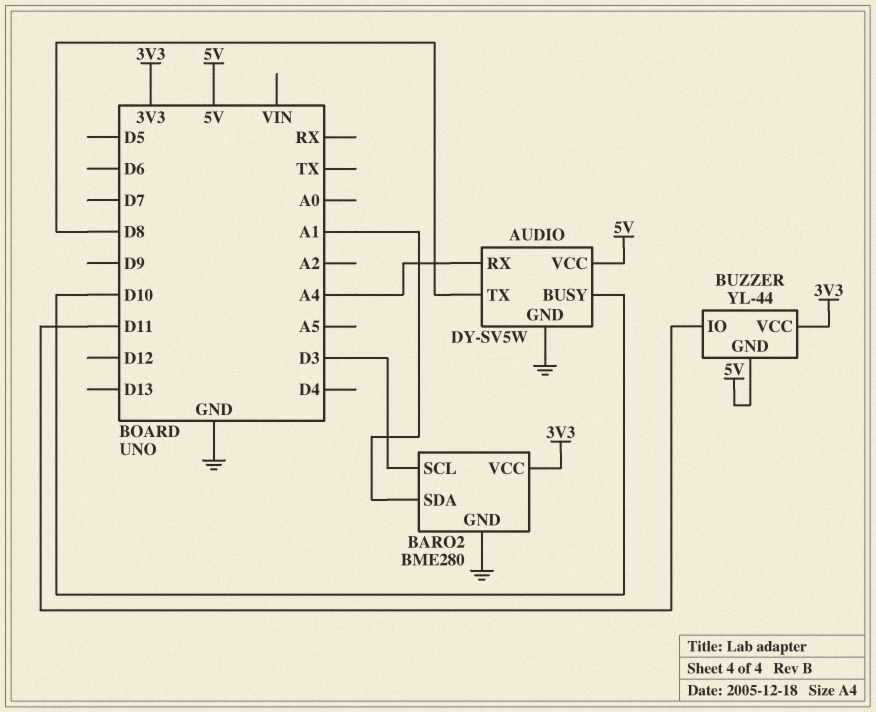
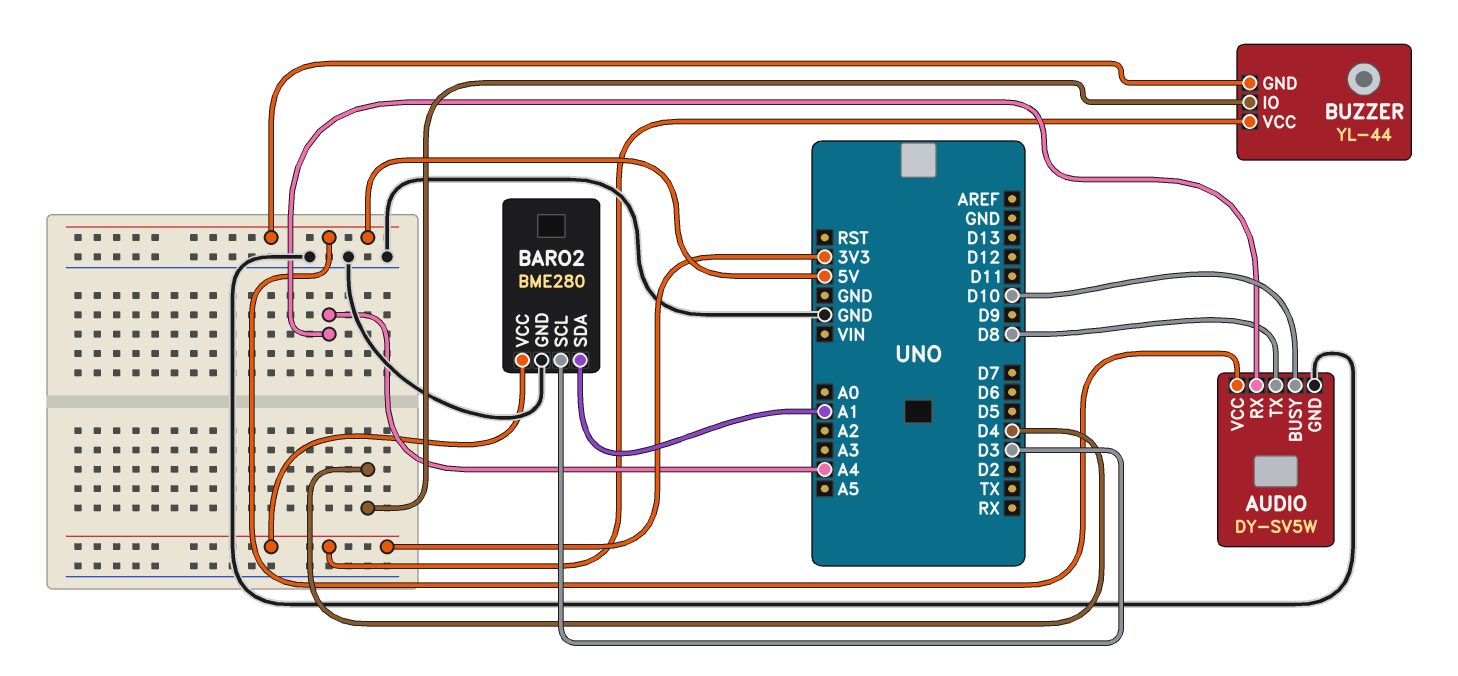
BUZZER pin IO: D11 -> D4

